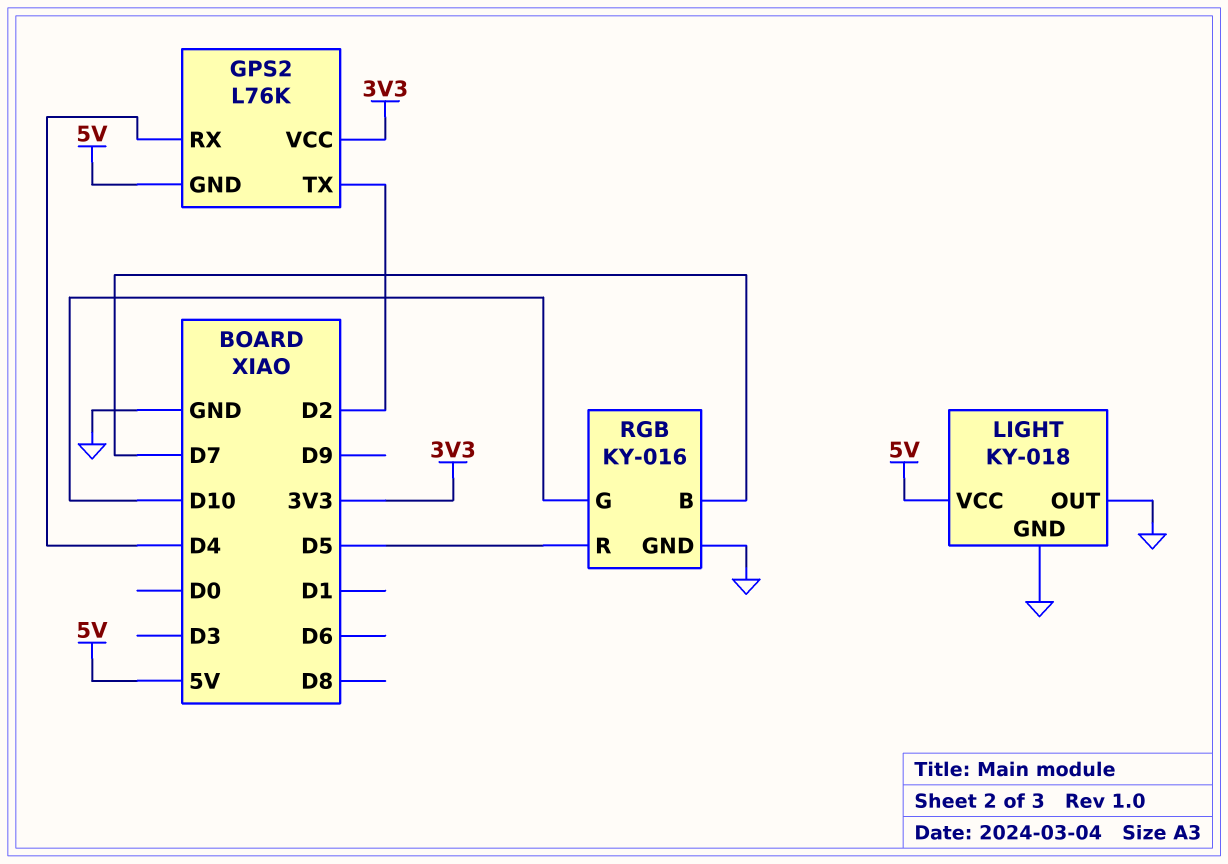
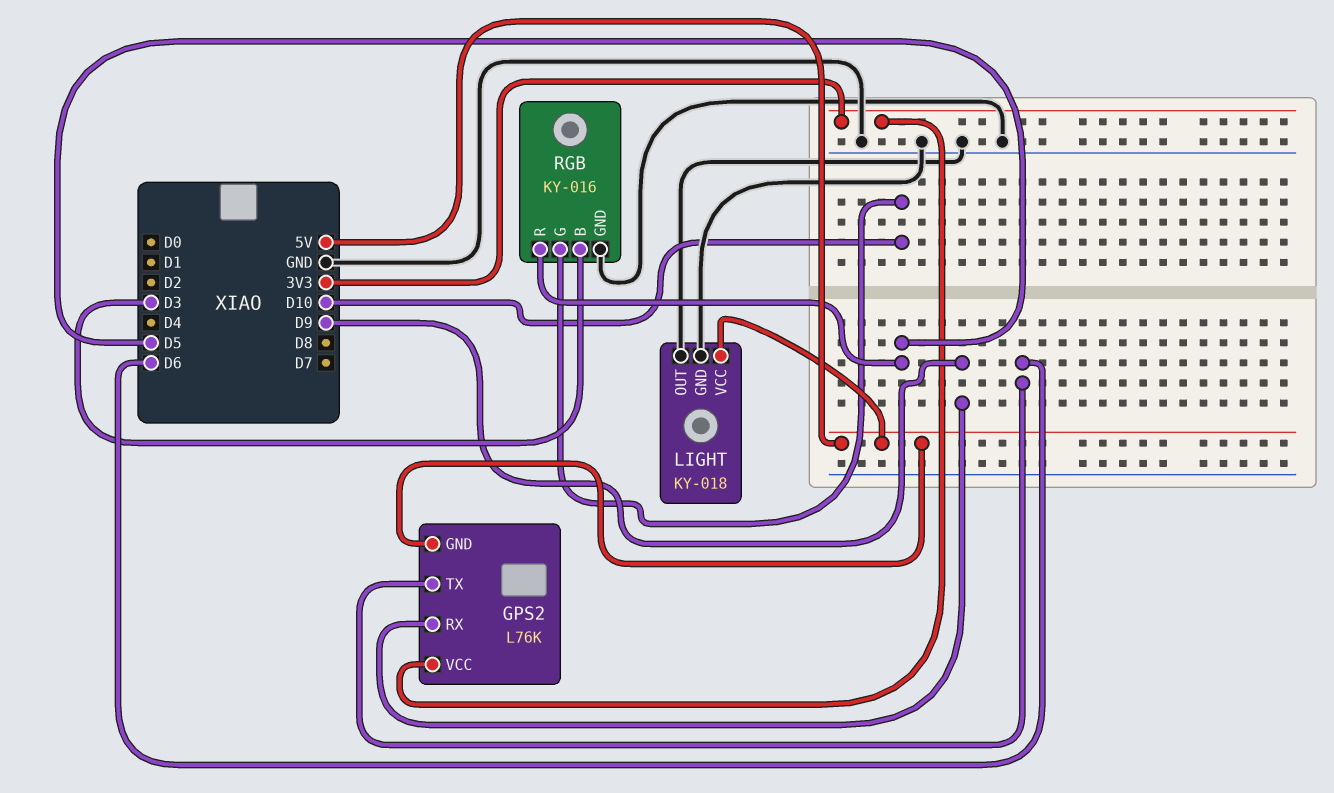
GPS2 pin RX: D4 -> D9
GPS2 pin TX: D2 -> D6
RGB pin B: D7 -> D3

